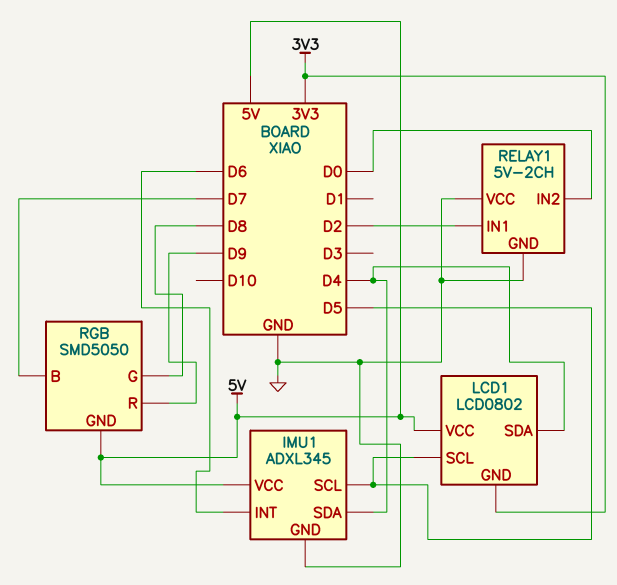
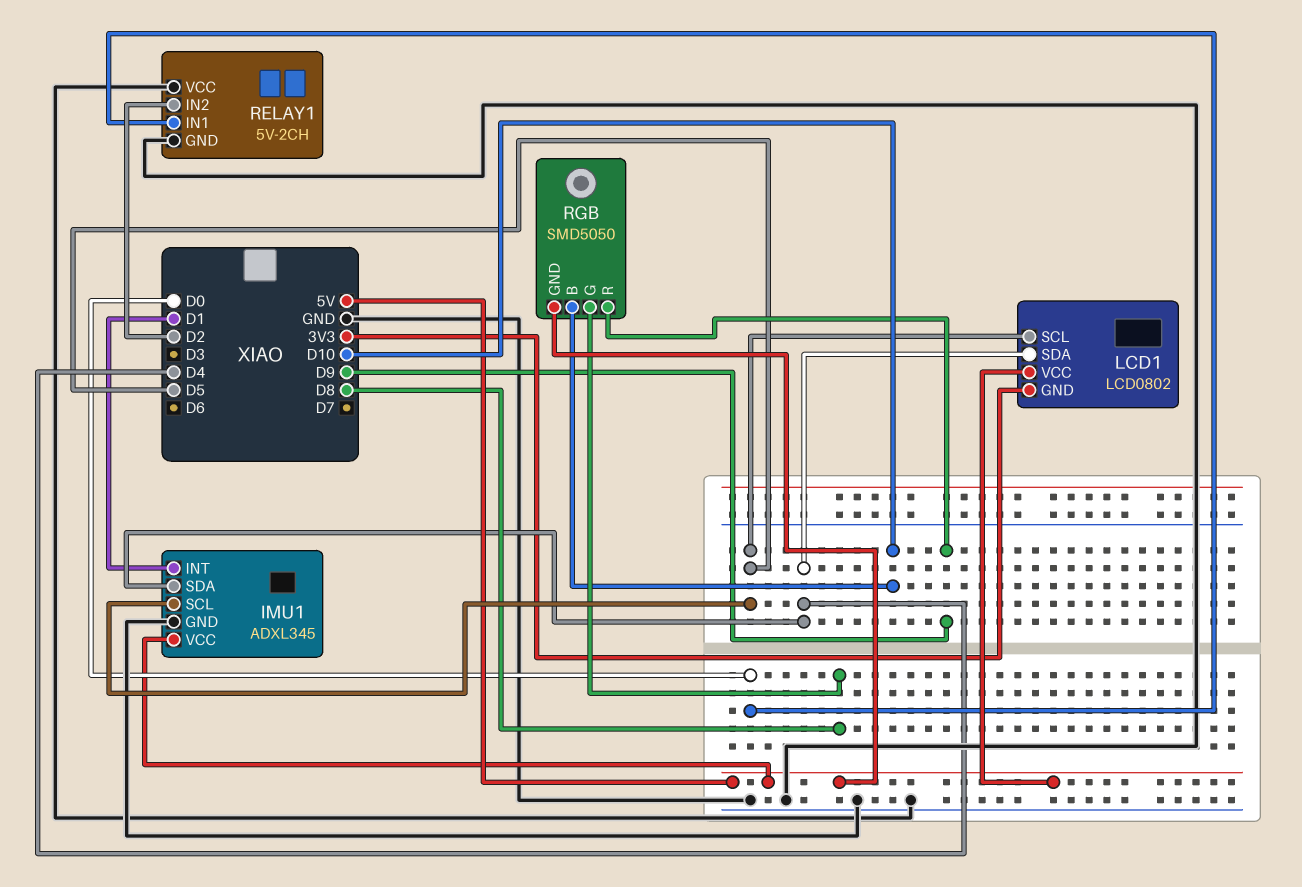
IMU1 pin INT: D6 -> D1
RELAY1 pin IN1: D2 -> D0
RELAY1 pin IN2: D0 -> D2
RGB pin B: D7 -> D10

